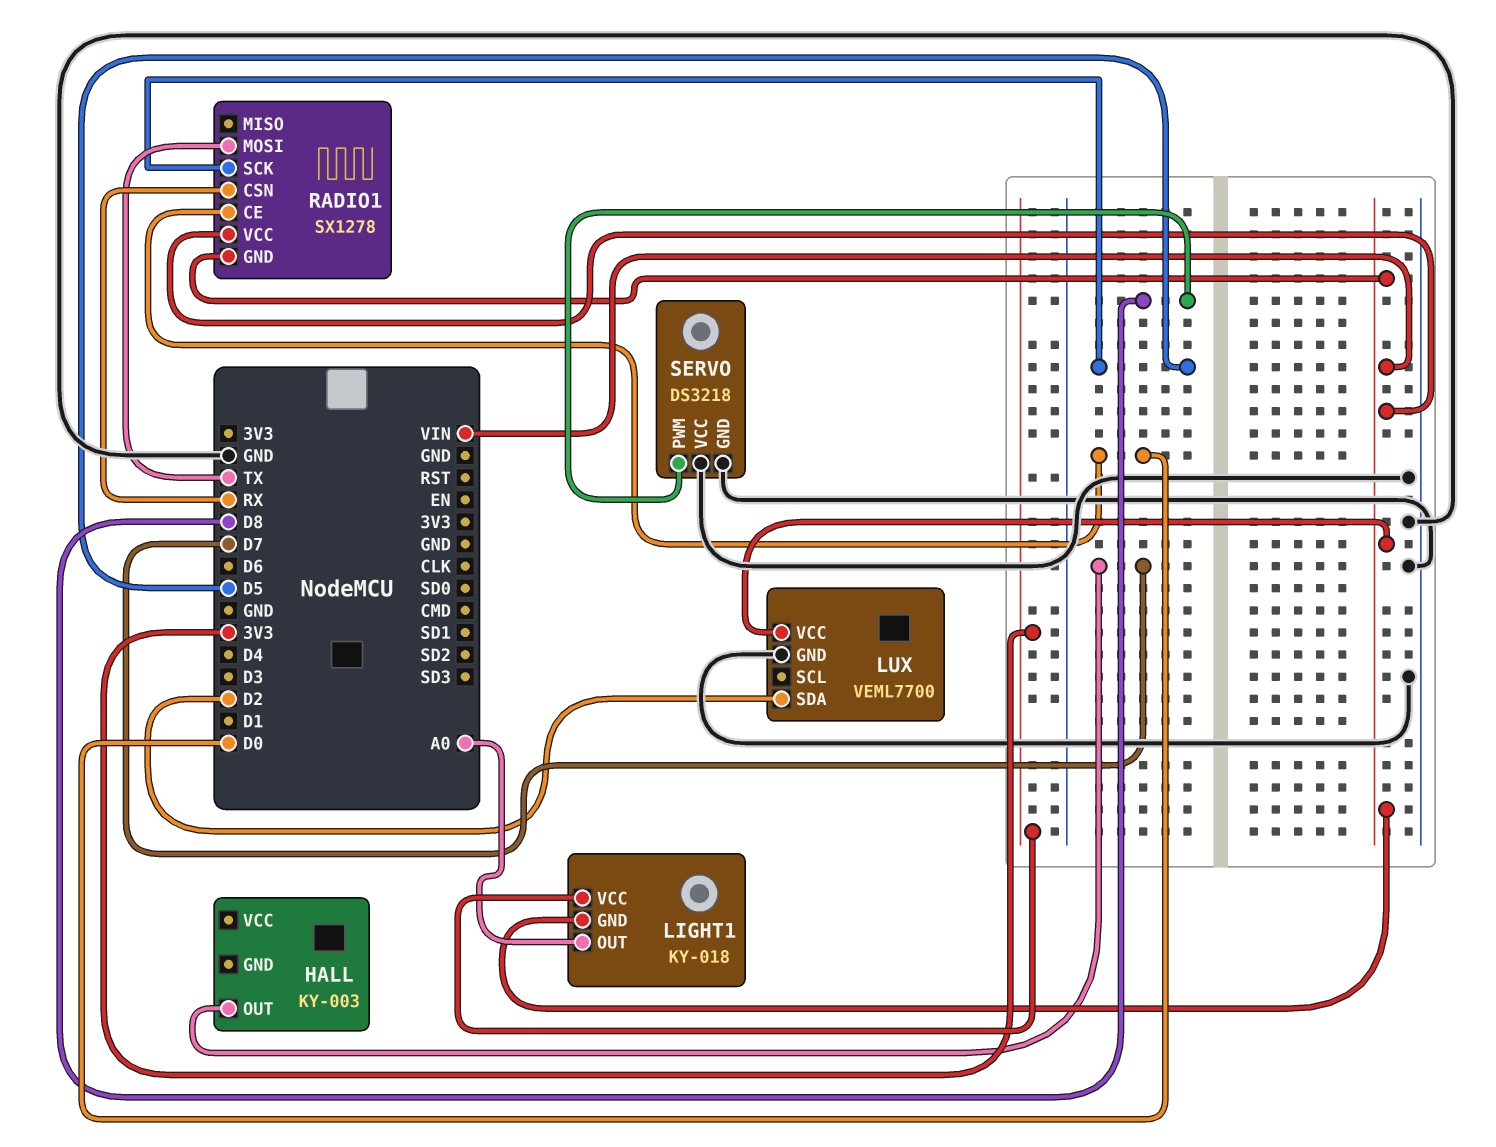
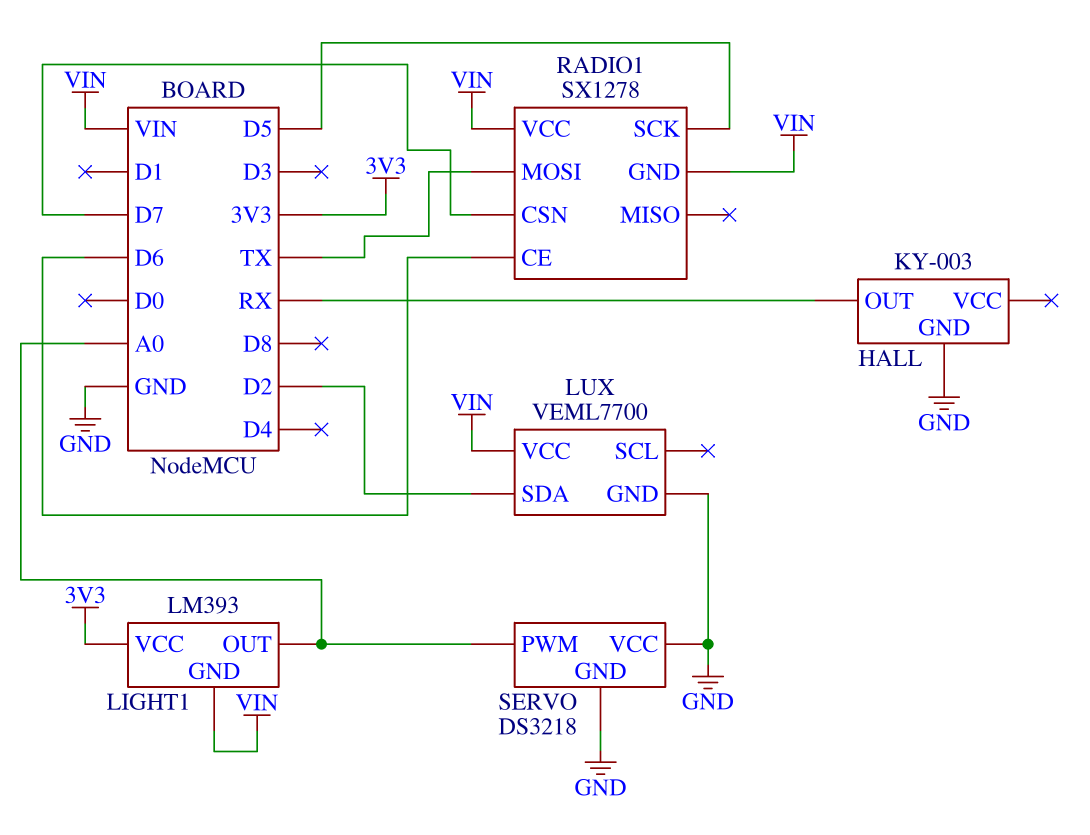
HALL pin GND: none -> GND
HALL pin OUT: D7 -> RX
LIGHT1: KY-018 -> LM393
RADIO1 pin CE: D0 -> D6
RADIO1 pin CSN: RX -> D7
SERVO pin PWM: D8 -> A0

